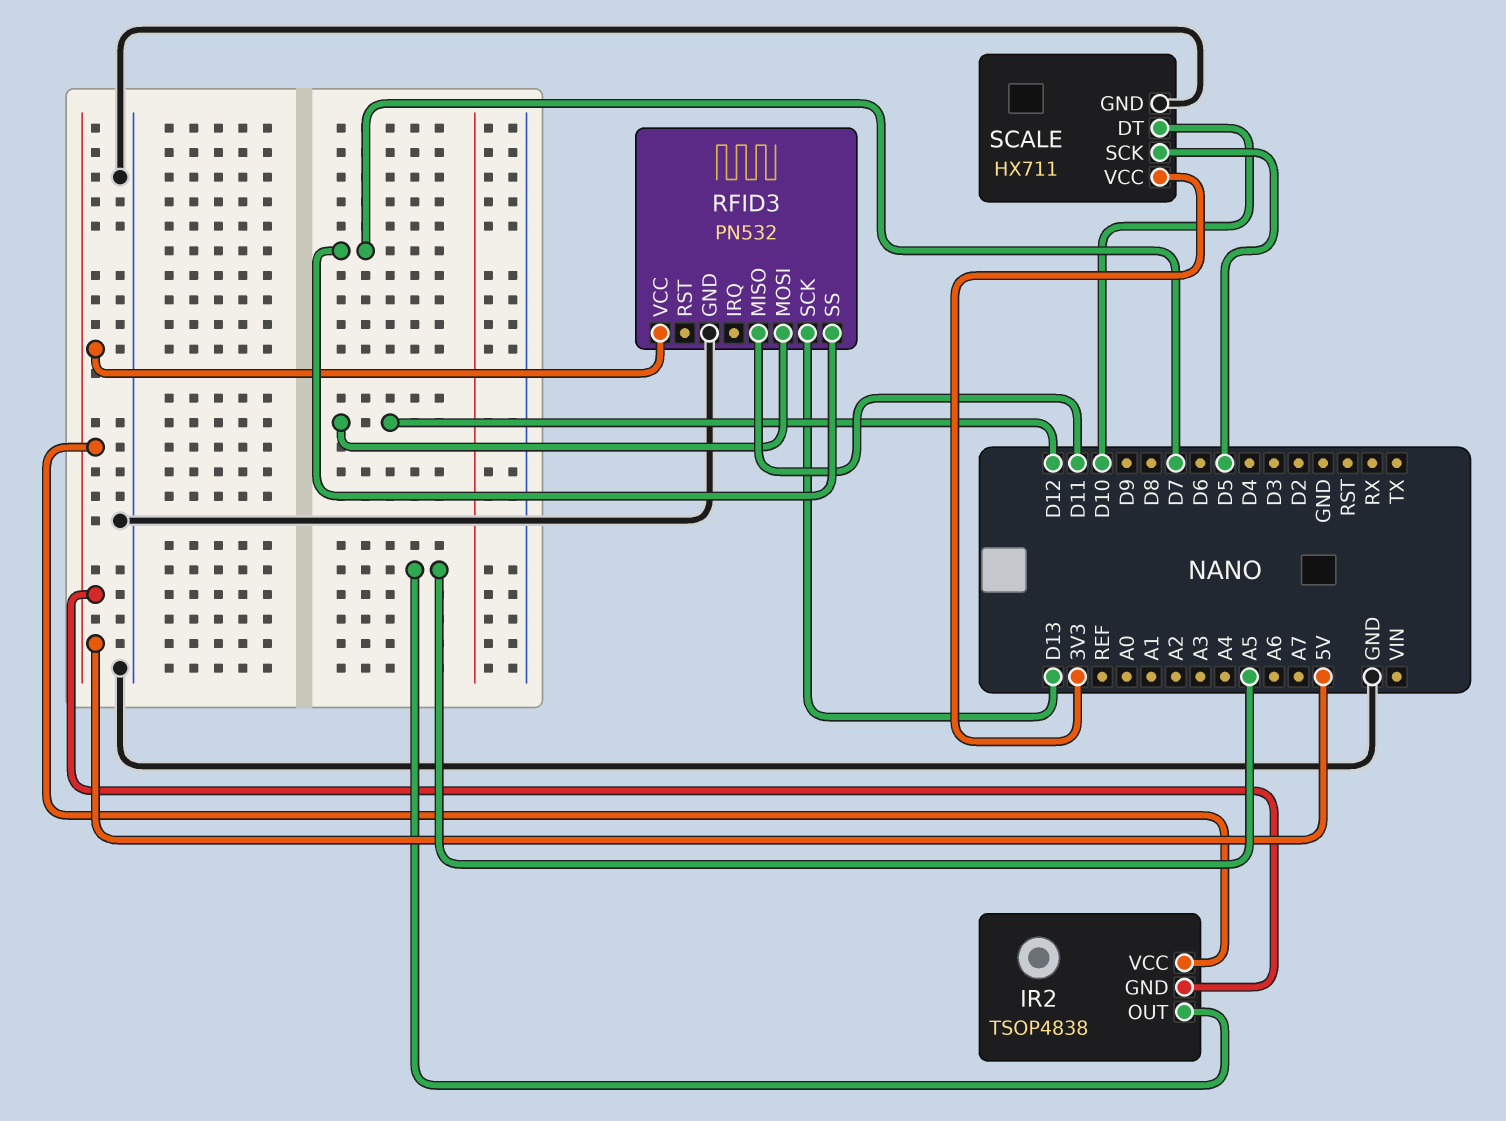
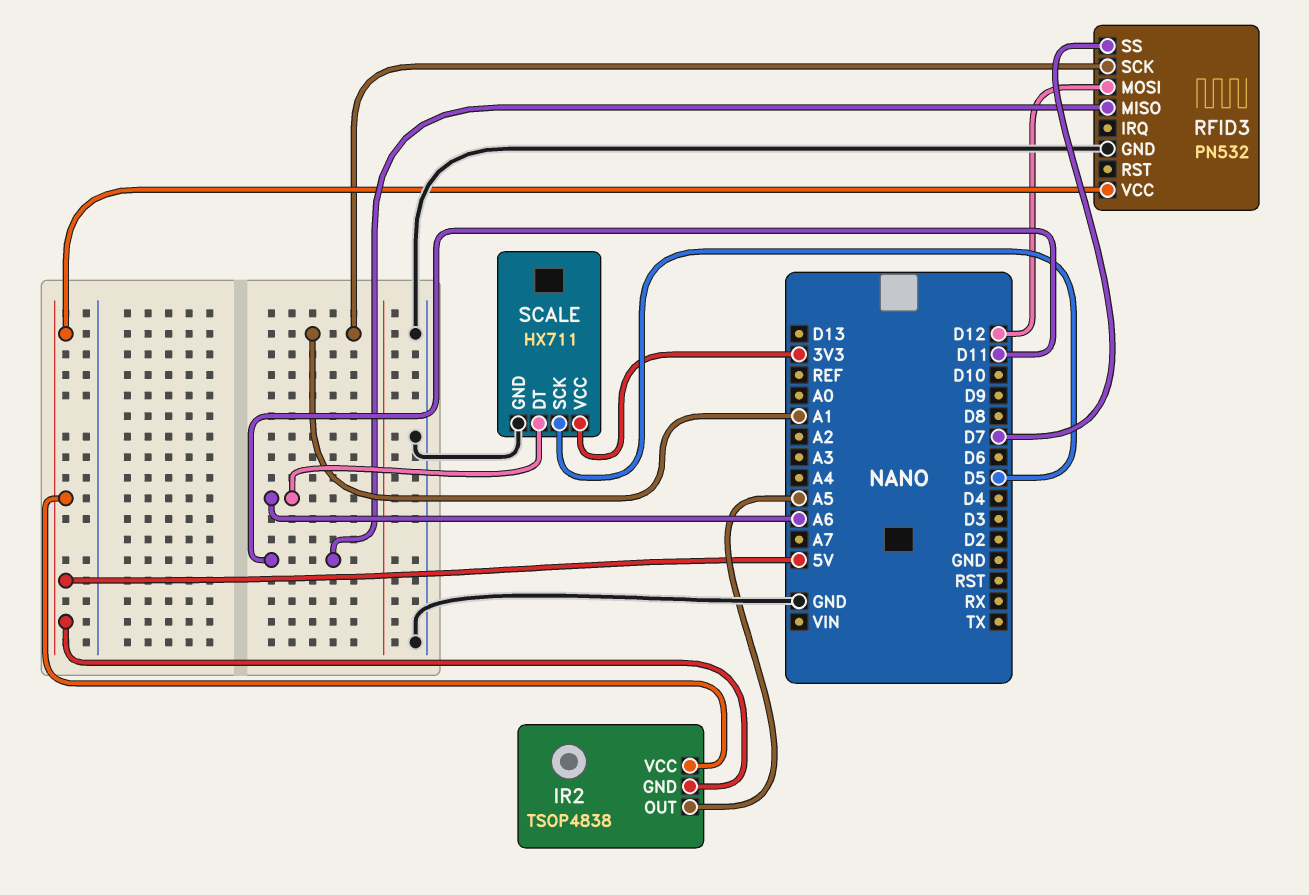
RFID3 pin SCK: D13 -> A1
SCALE pin DT: D10 -> A6

